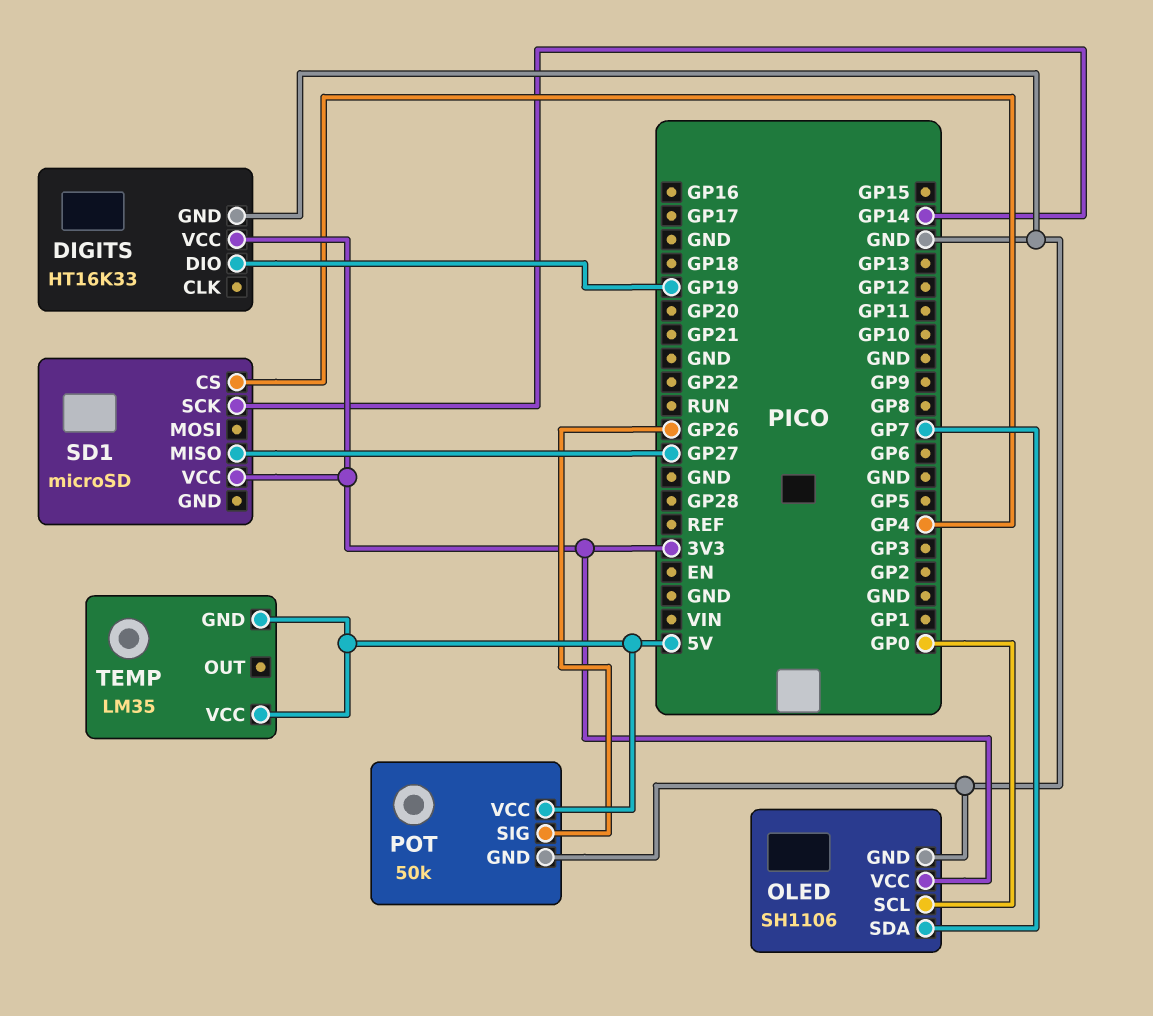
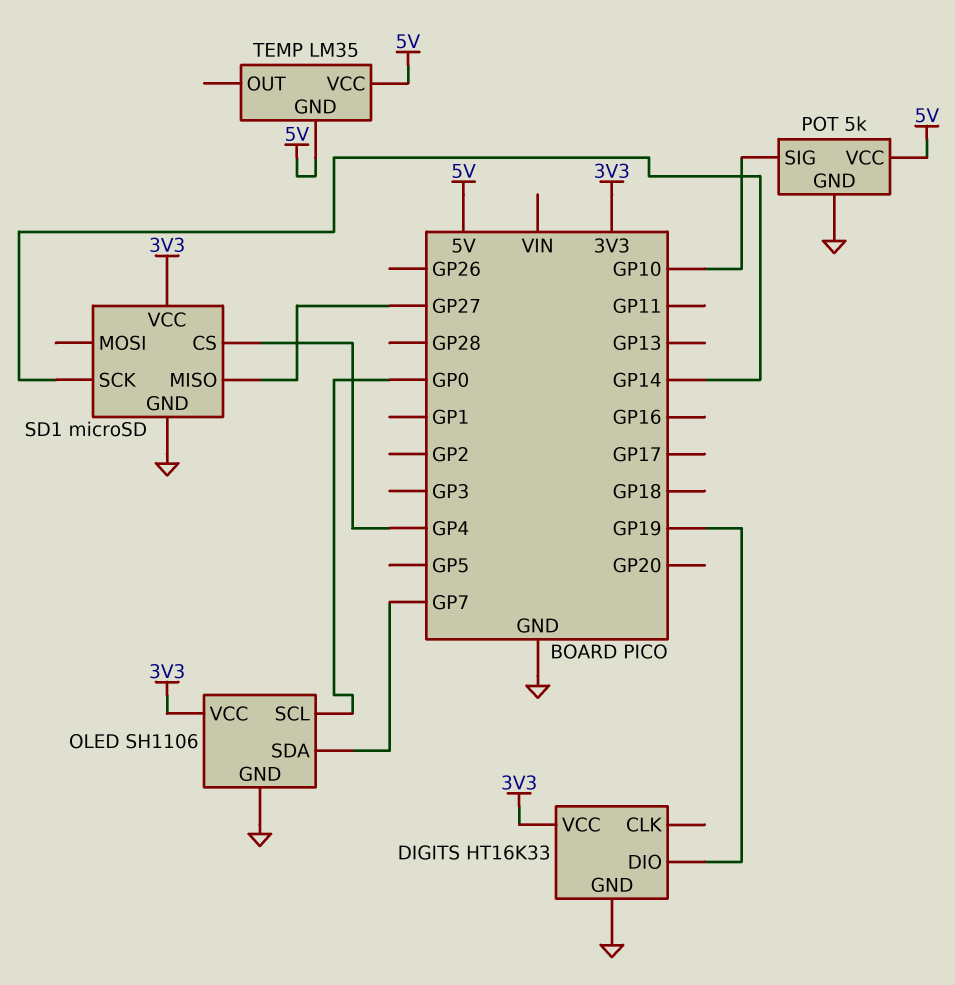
POT: 50k -> 5k
POT pin SIG: GP26 -> GP10
SD1 pin GND: none -> GND

